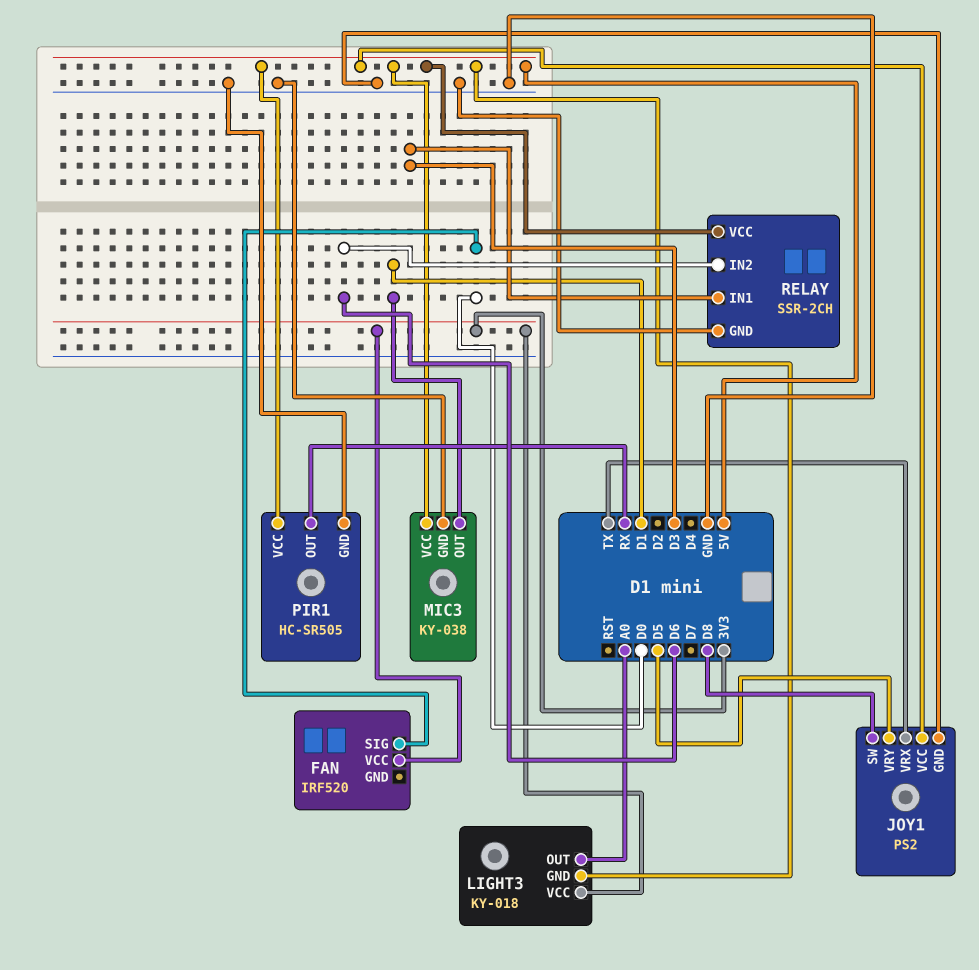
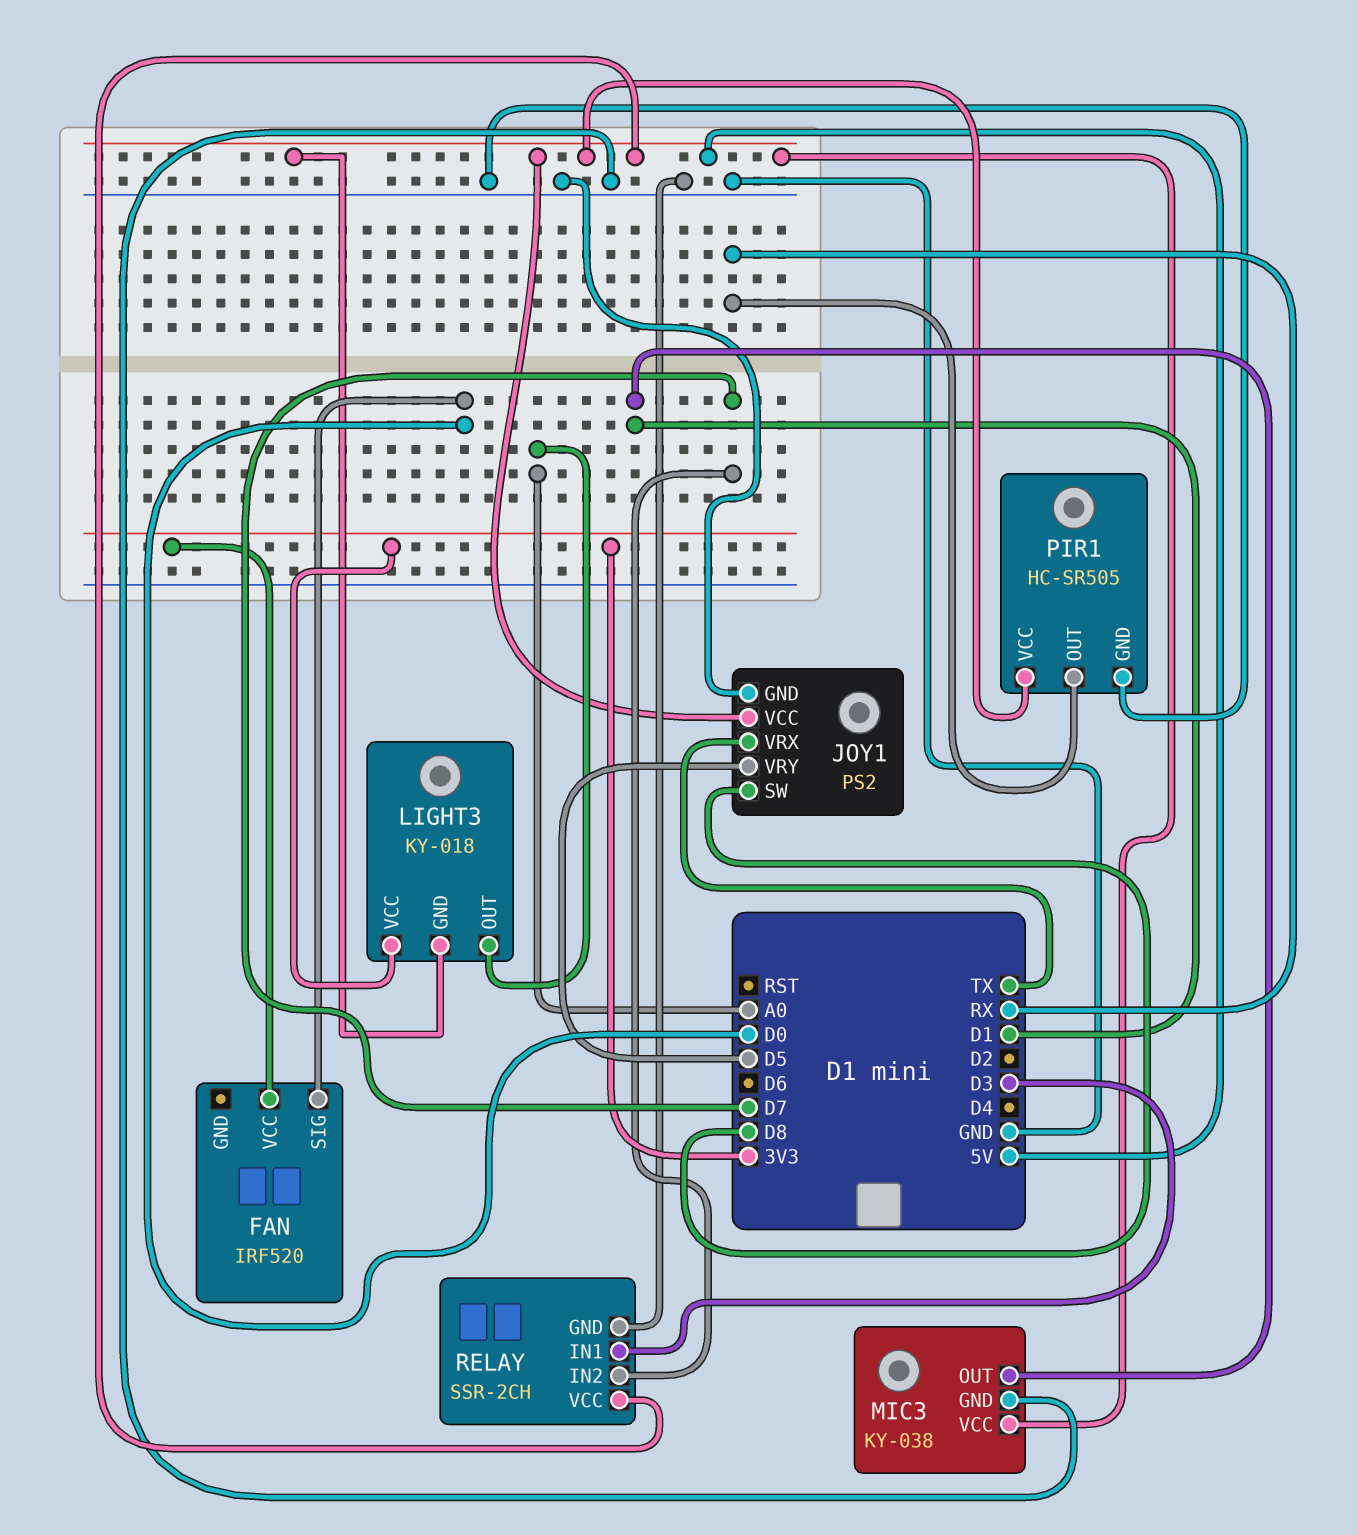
RELAY pin IN2: D6 -> D7

